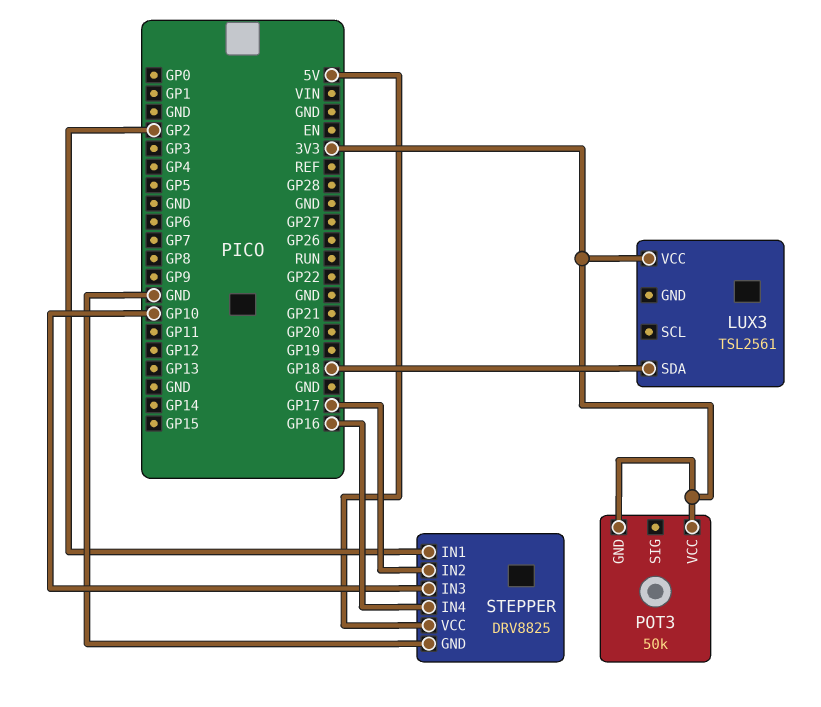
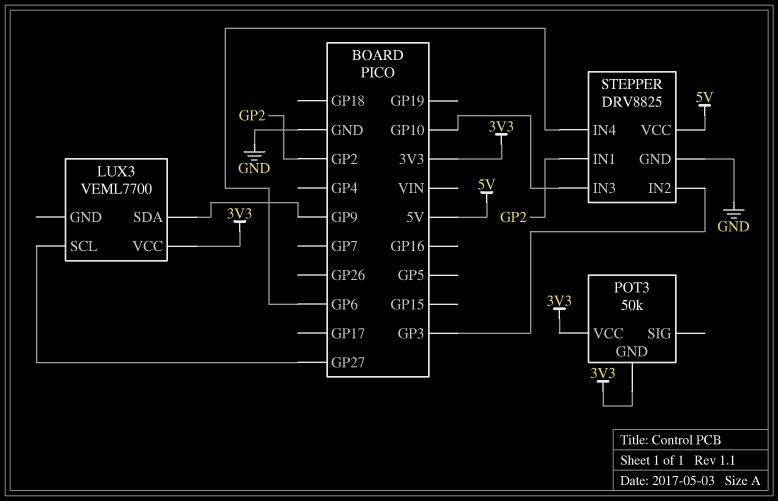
LUX3: TSL2561 -> VEML7700
LUX3 pin SCL: none -> GP27
LUX3 pin SDA: GP18 -> GP9
STEPPER pin IN2: GP17 -> GP3
STEPPER pin IN4: GP16 -> GP6

